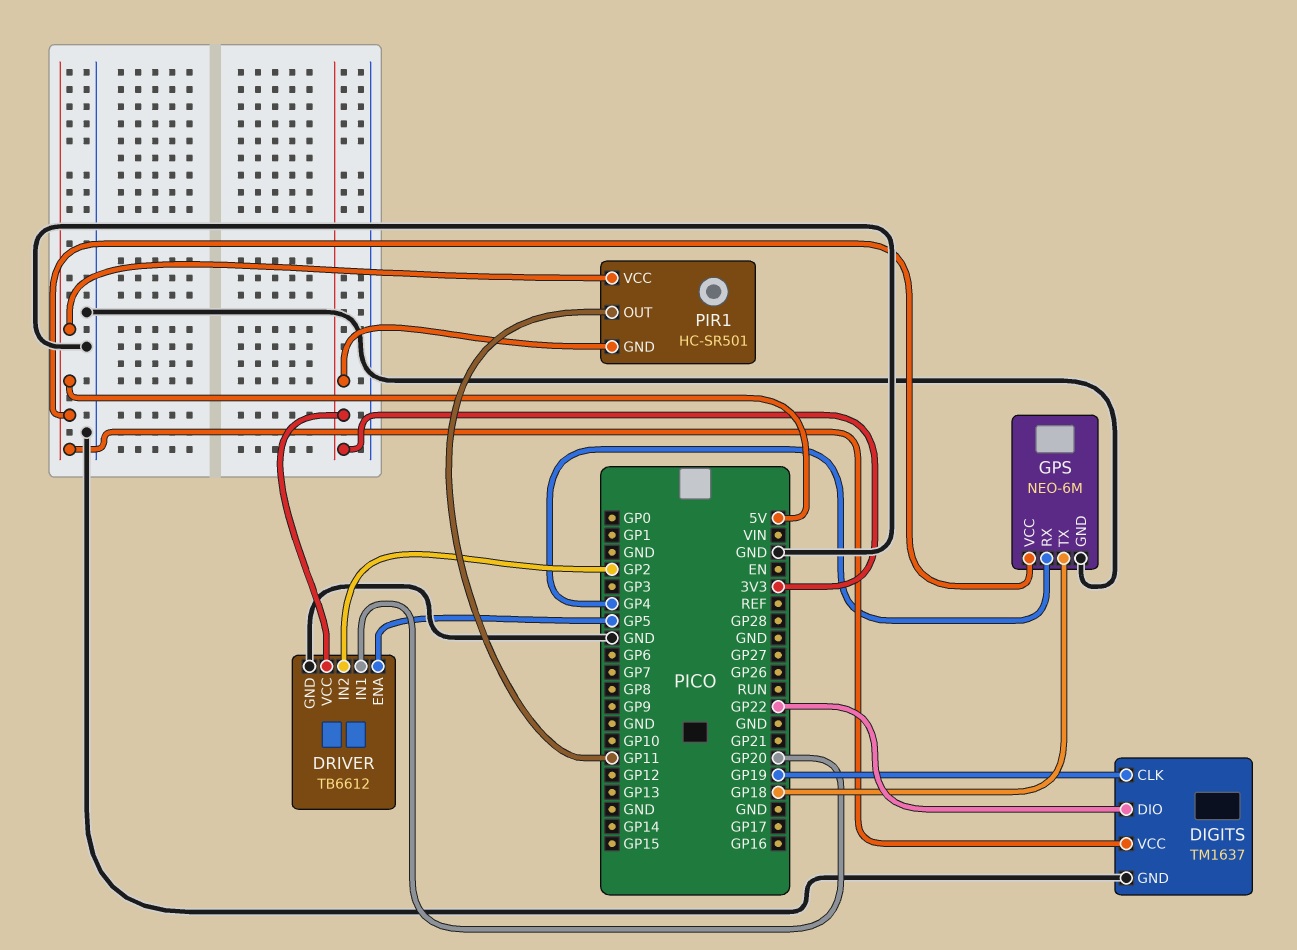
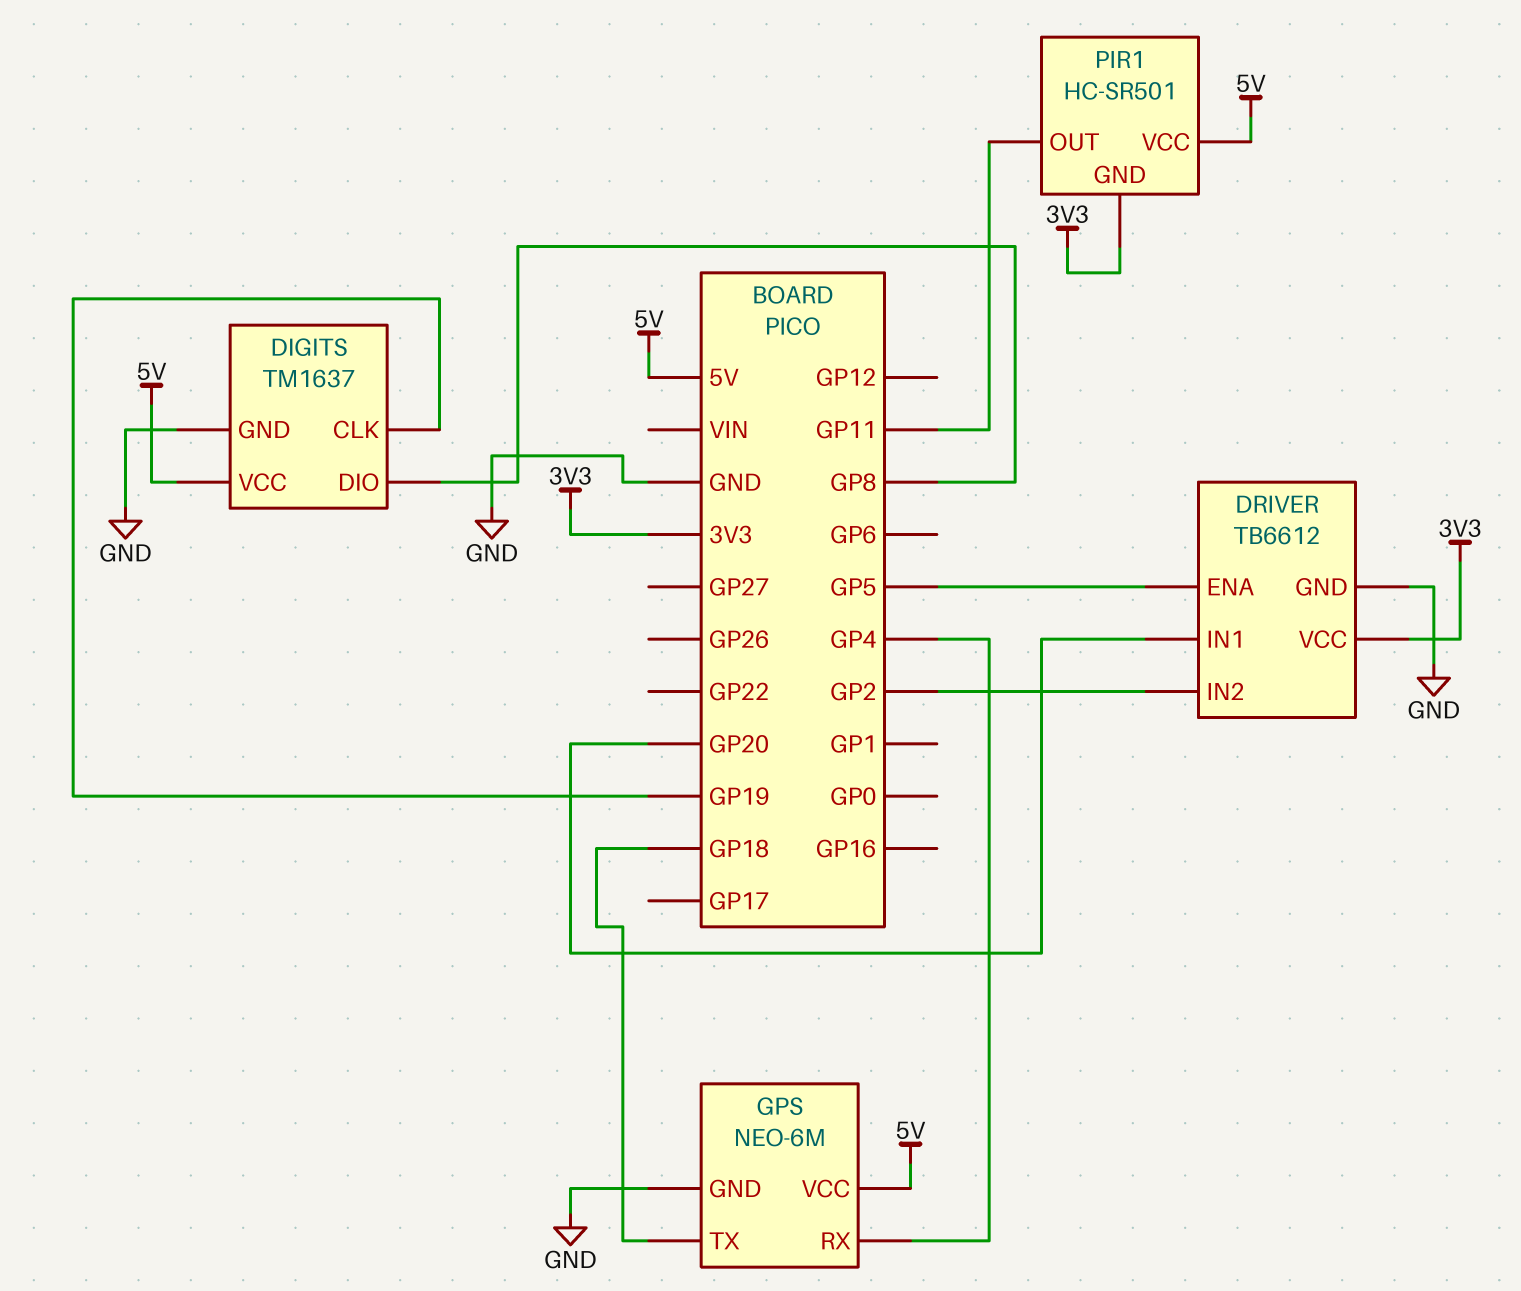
DIGITS pin DIO: GP22 -> GP8

